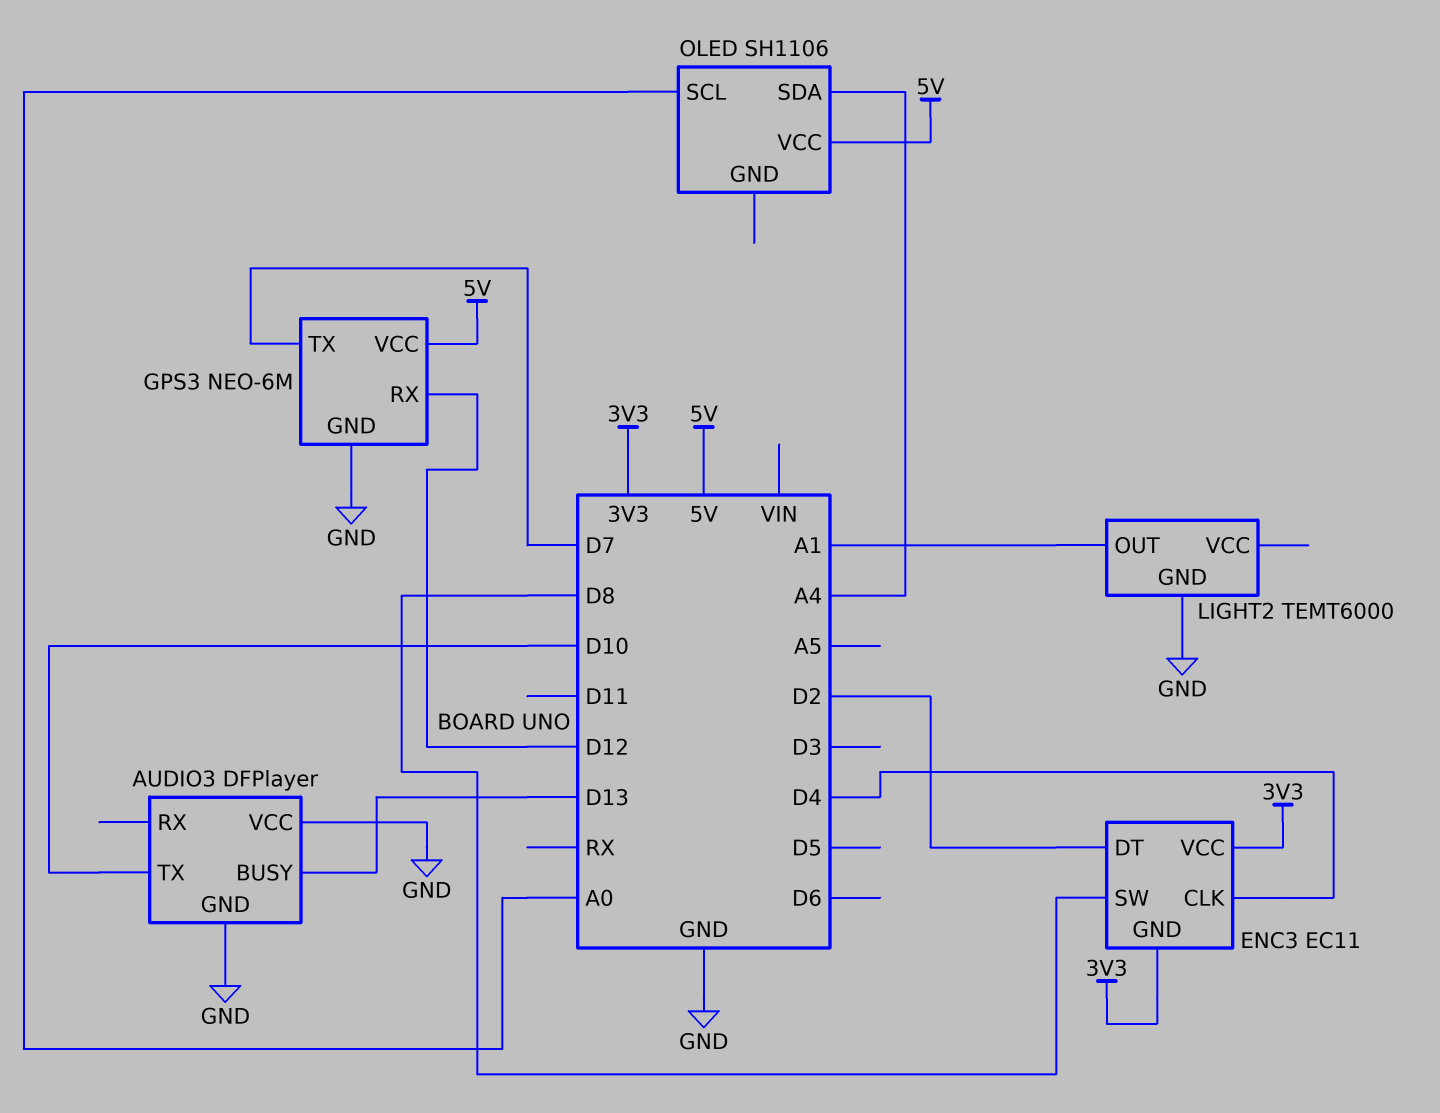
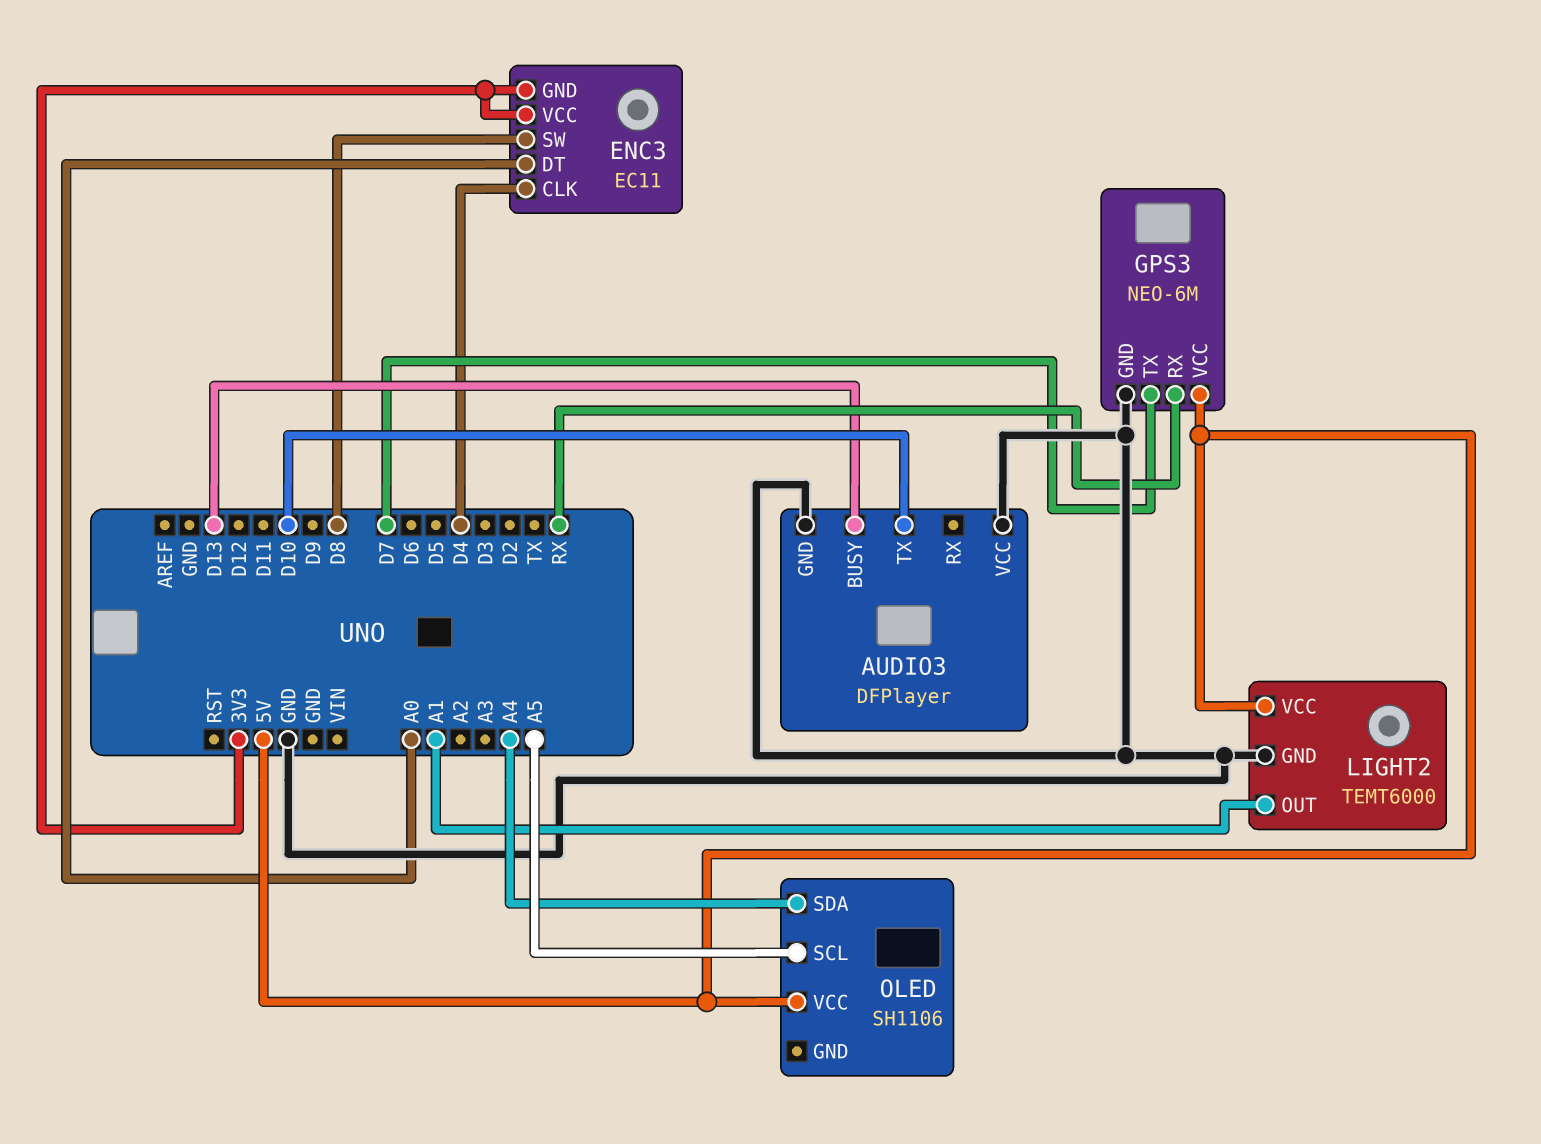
ENC3 pin DT: D2 -> A0
GPS3 pin RX: D12 -> RX
LIGHT2 pin VCC: none -> 5V
OLED pin SCL: A0 -> A5

